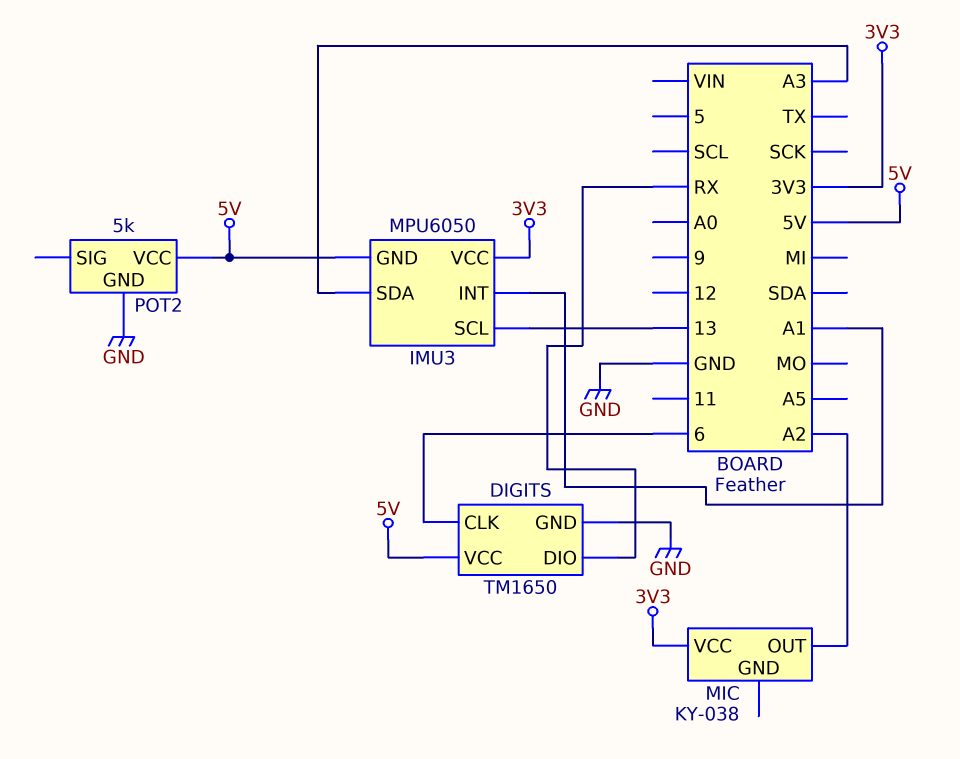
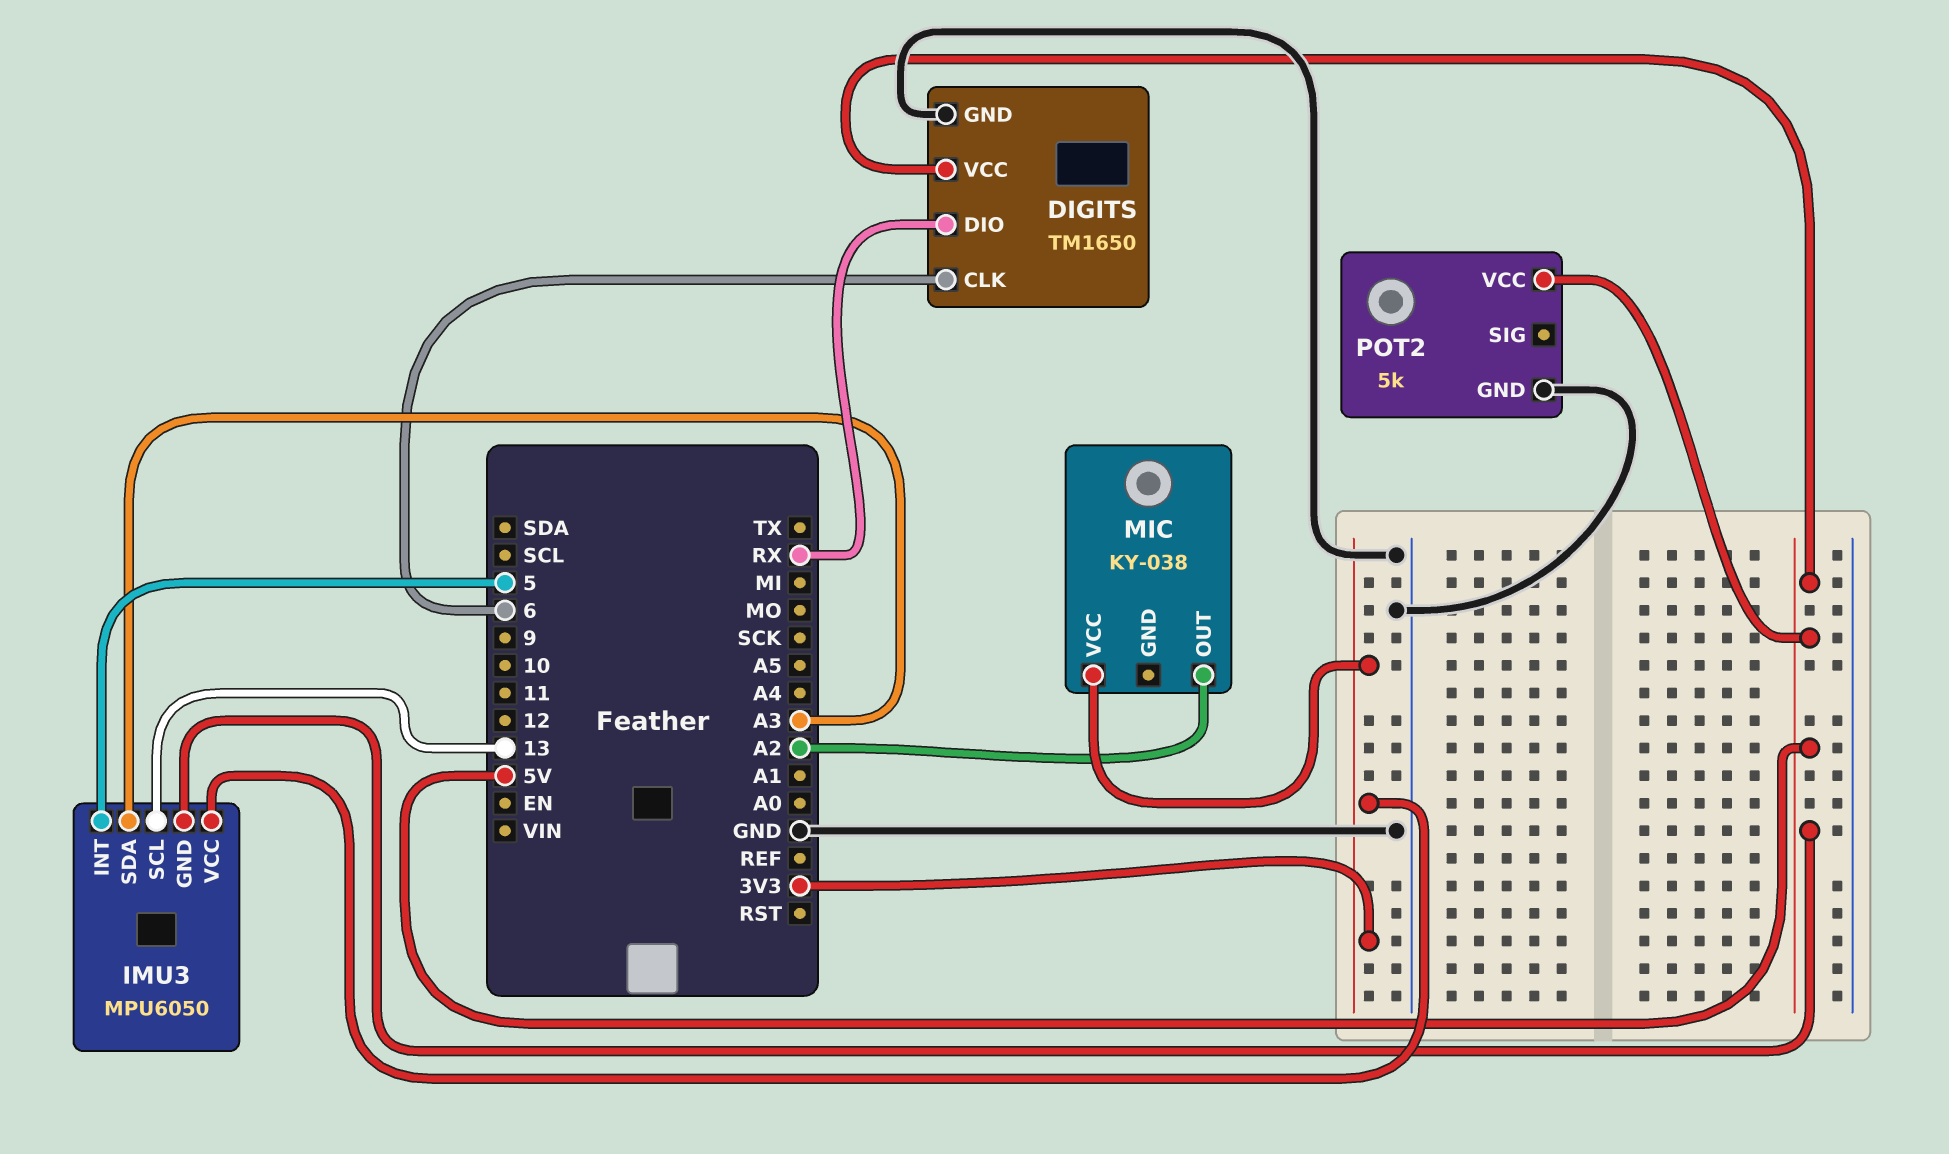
IMU3 pin INT: A1 -> 5

